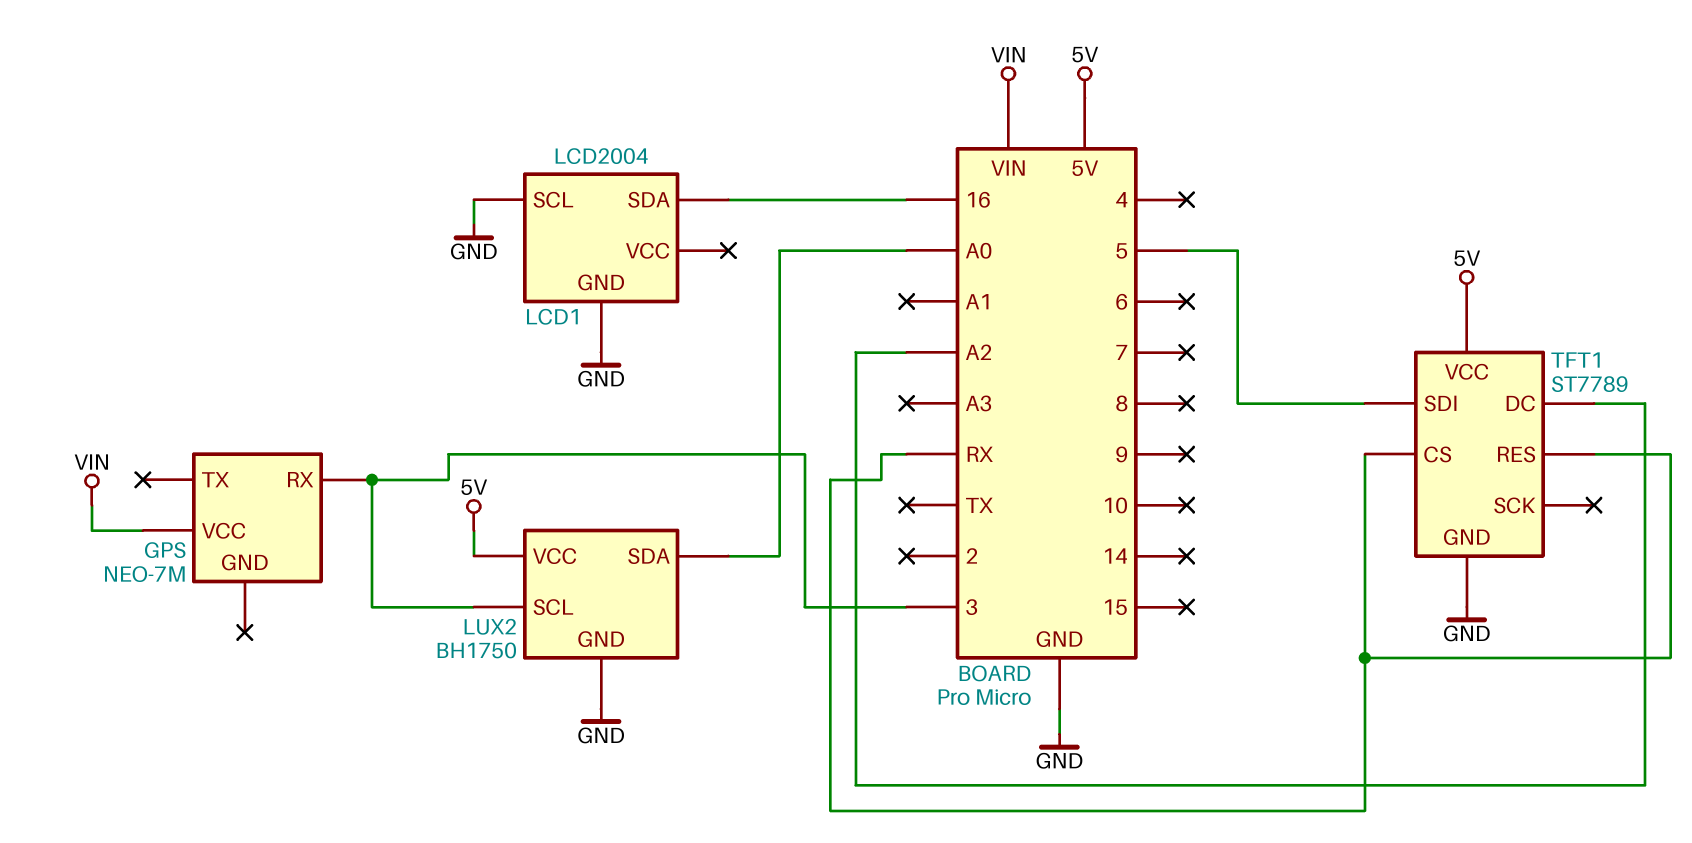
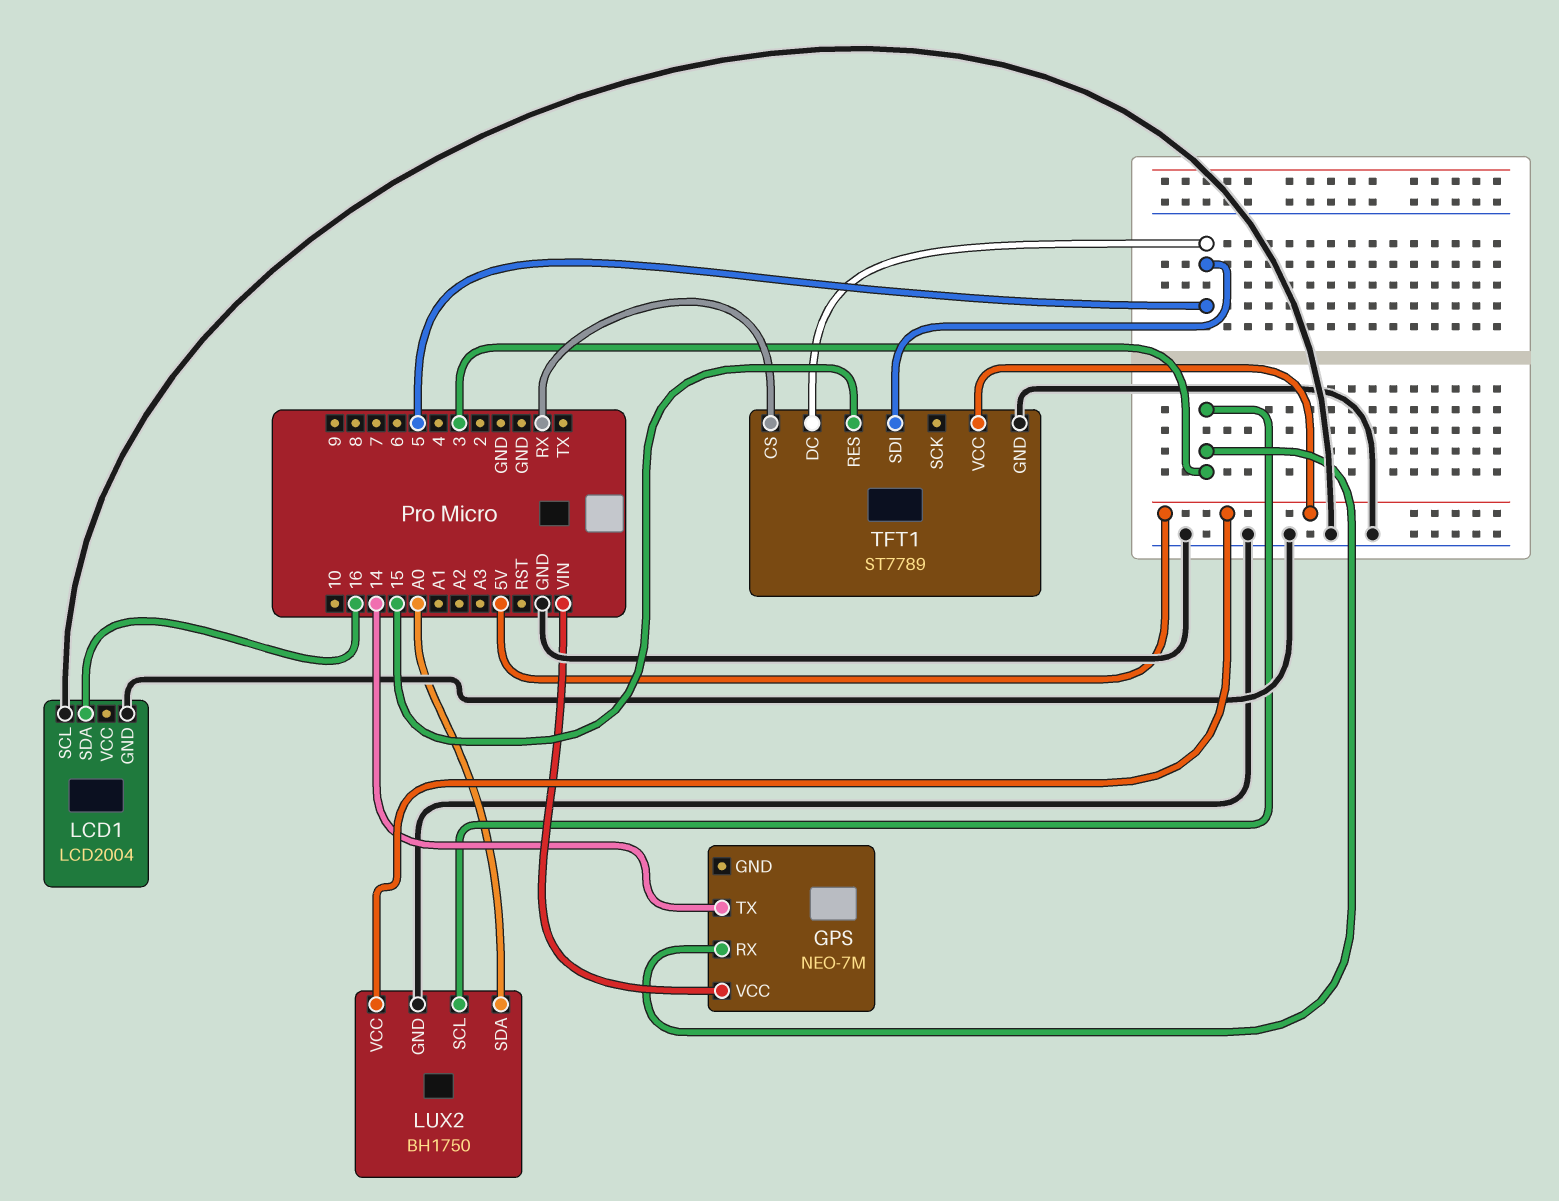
GPS pin TX: none -> 14
TFT1 pin DC: A2 -> 5
TFT1 pin RES: RX -> 15

